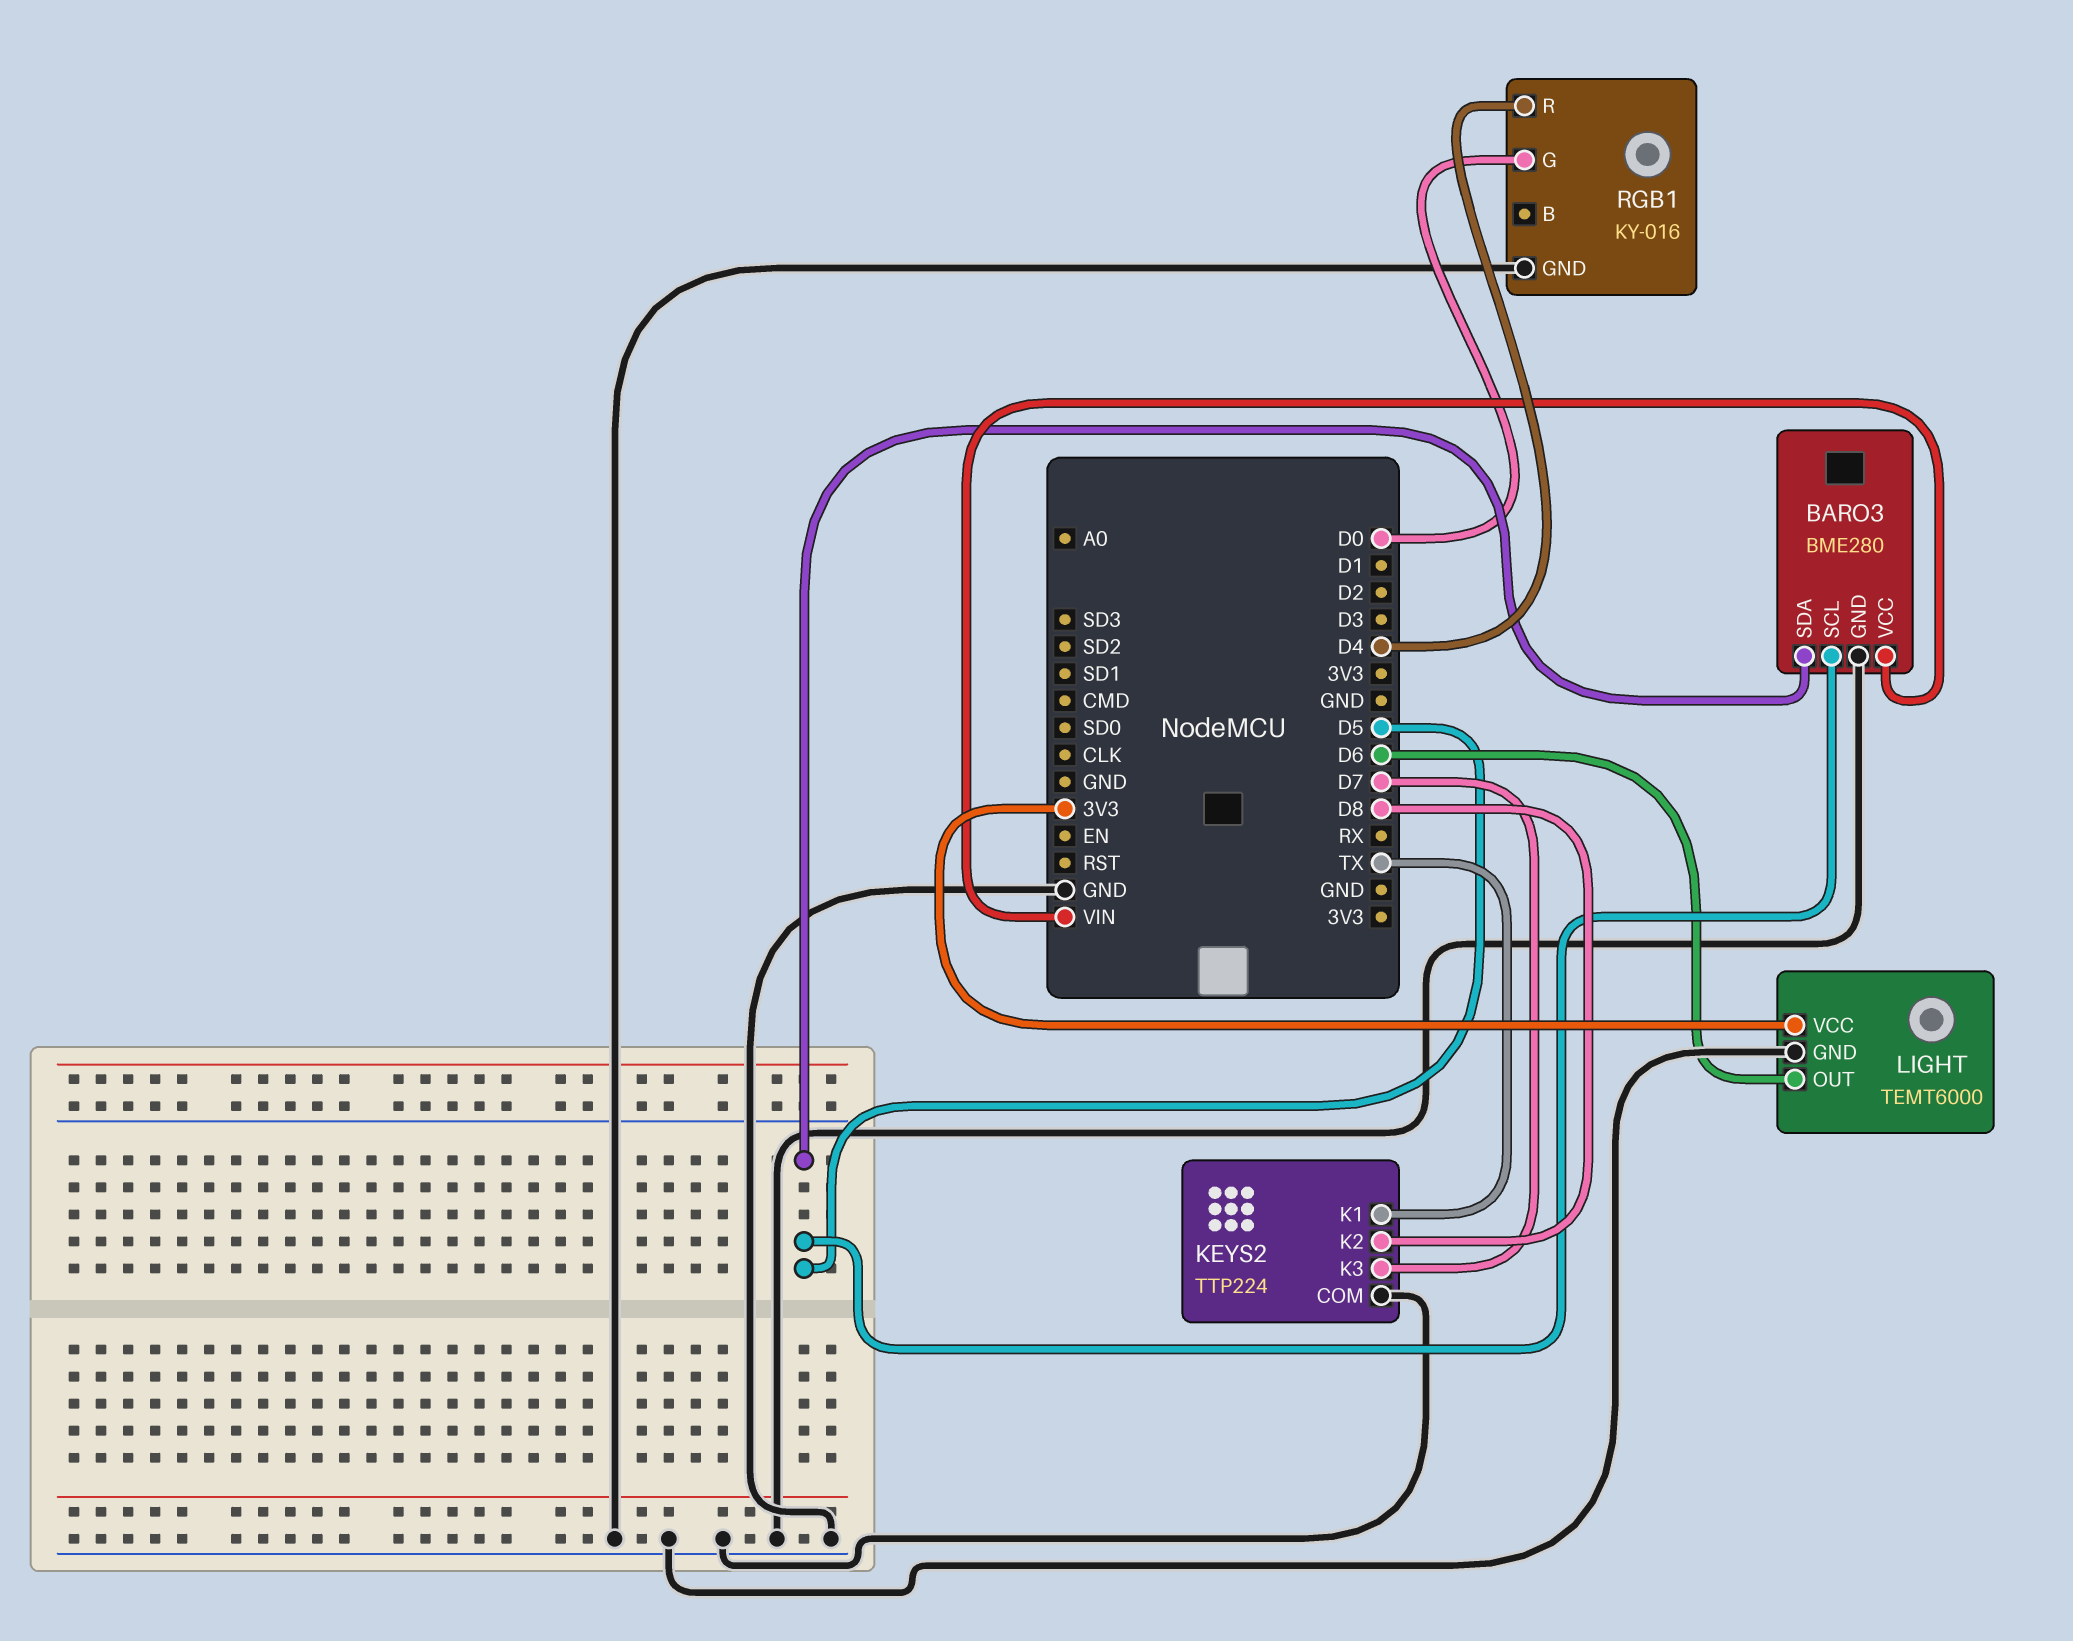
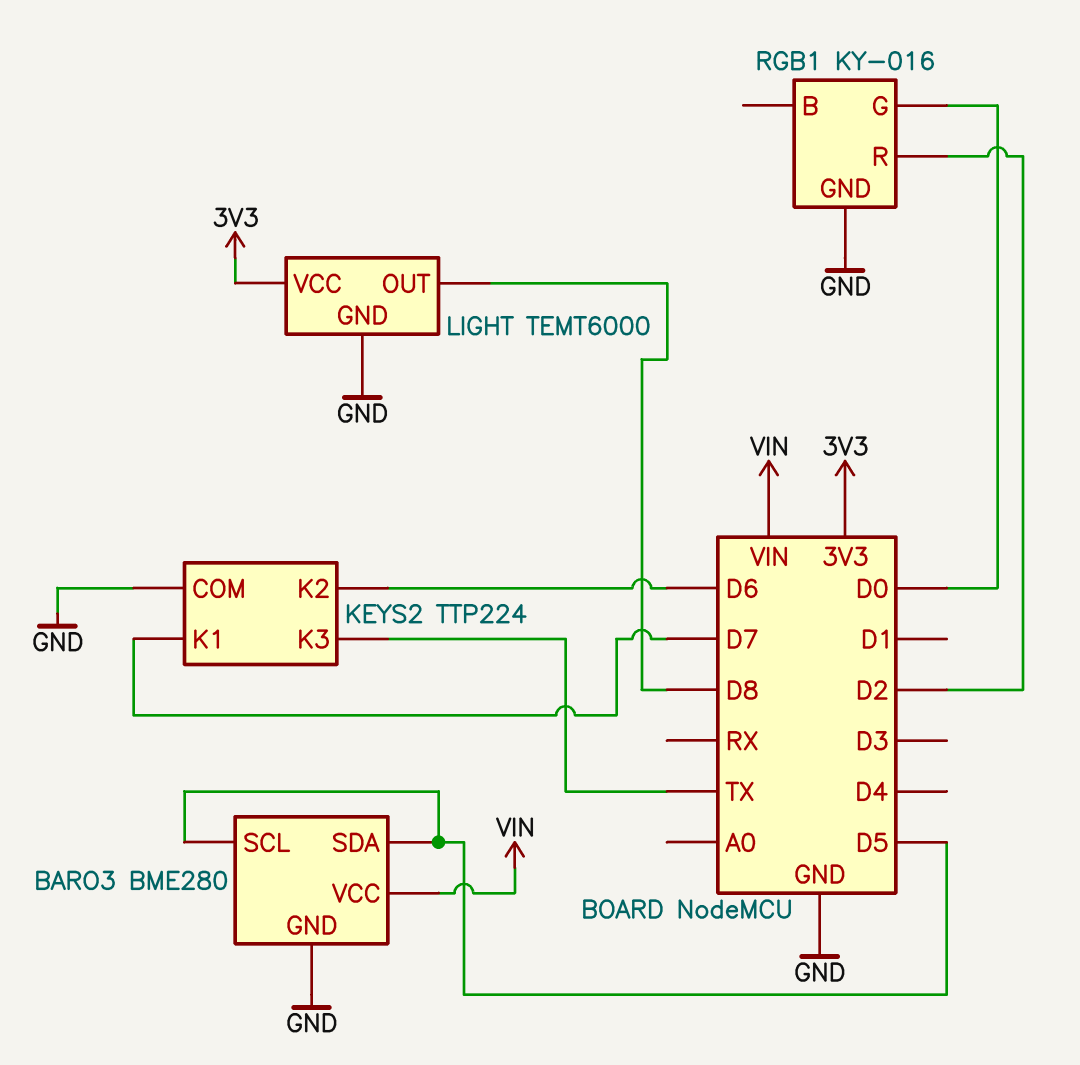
KEYS2 pin K1: TX -> D7
KEYS2 pin K2: D8 -> D6
KEYS2 pin K3: D7 -> TX
LIGHT pin OUT: D6 -> D8
RGB1 pin R: D4 -> D2

